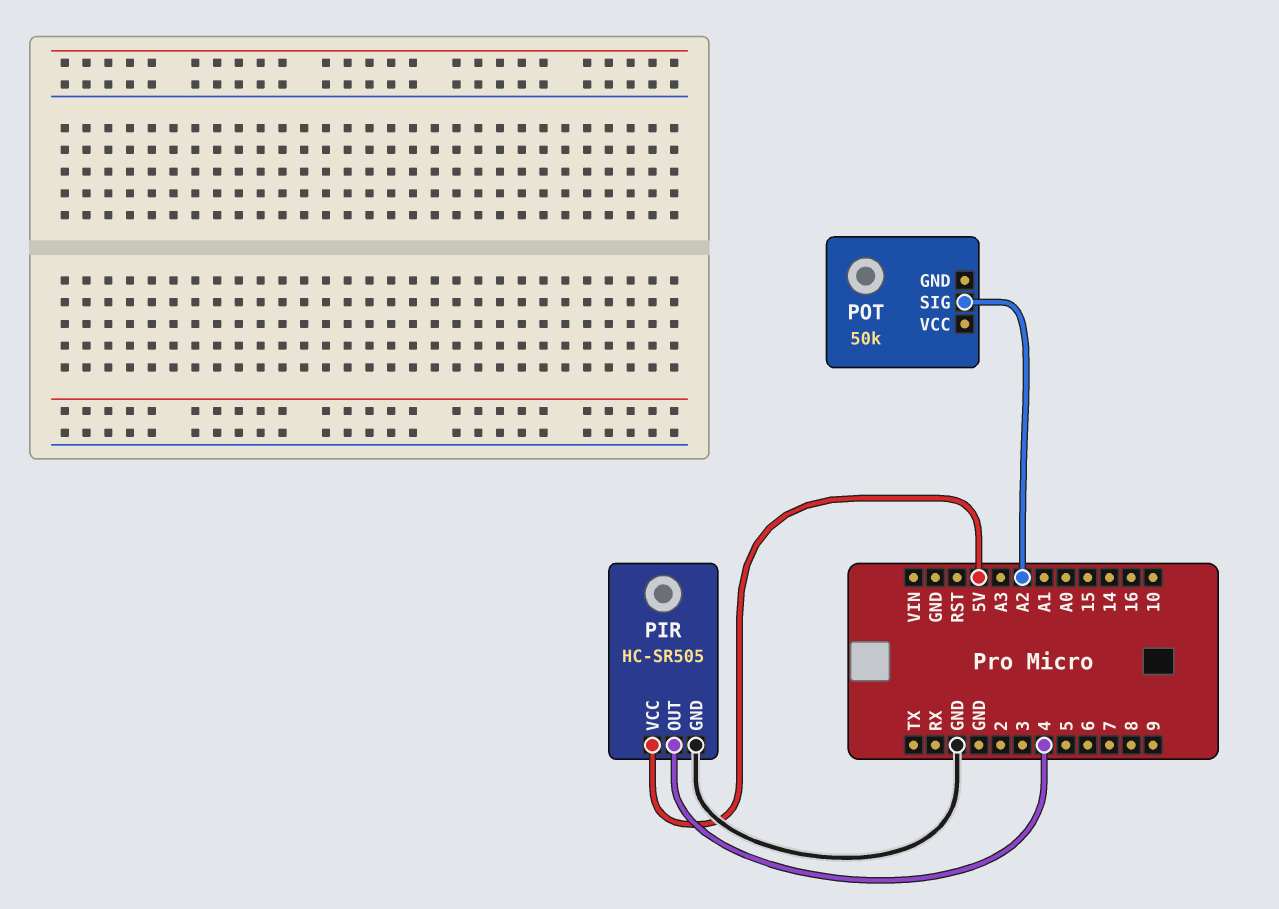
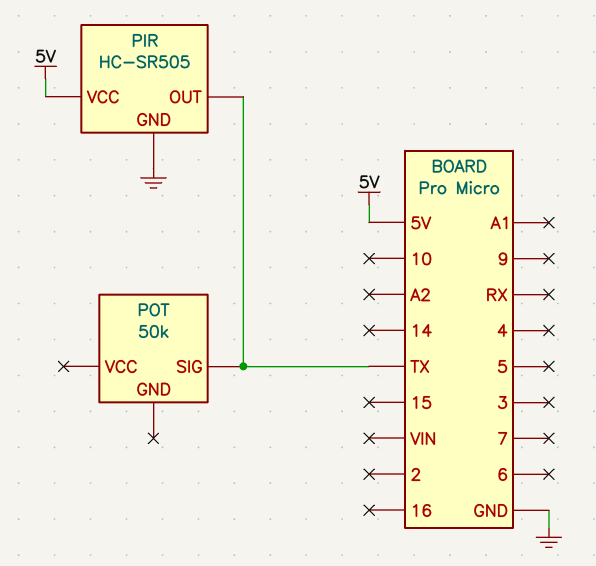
PIR pin OUT: 4 -> TX
POT pin SIG: A2 -> TX

